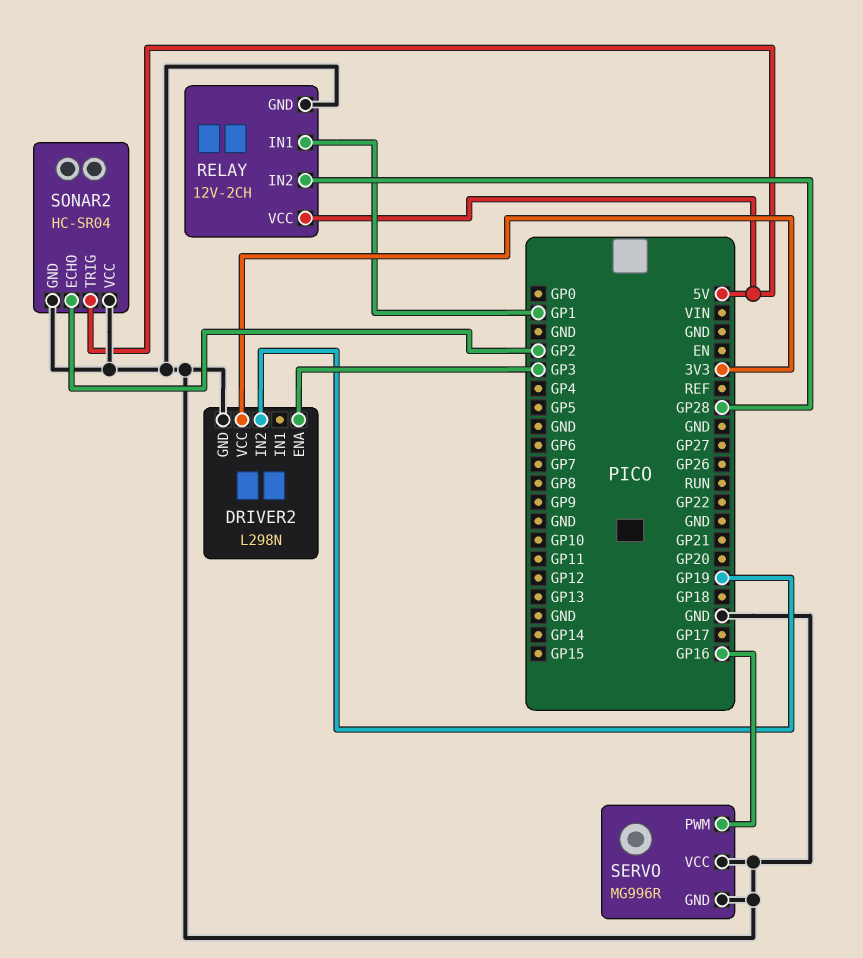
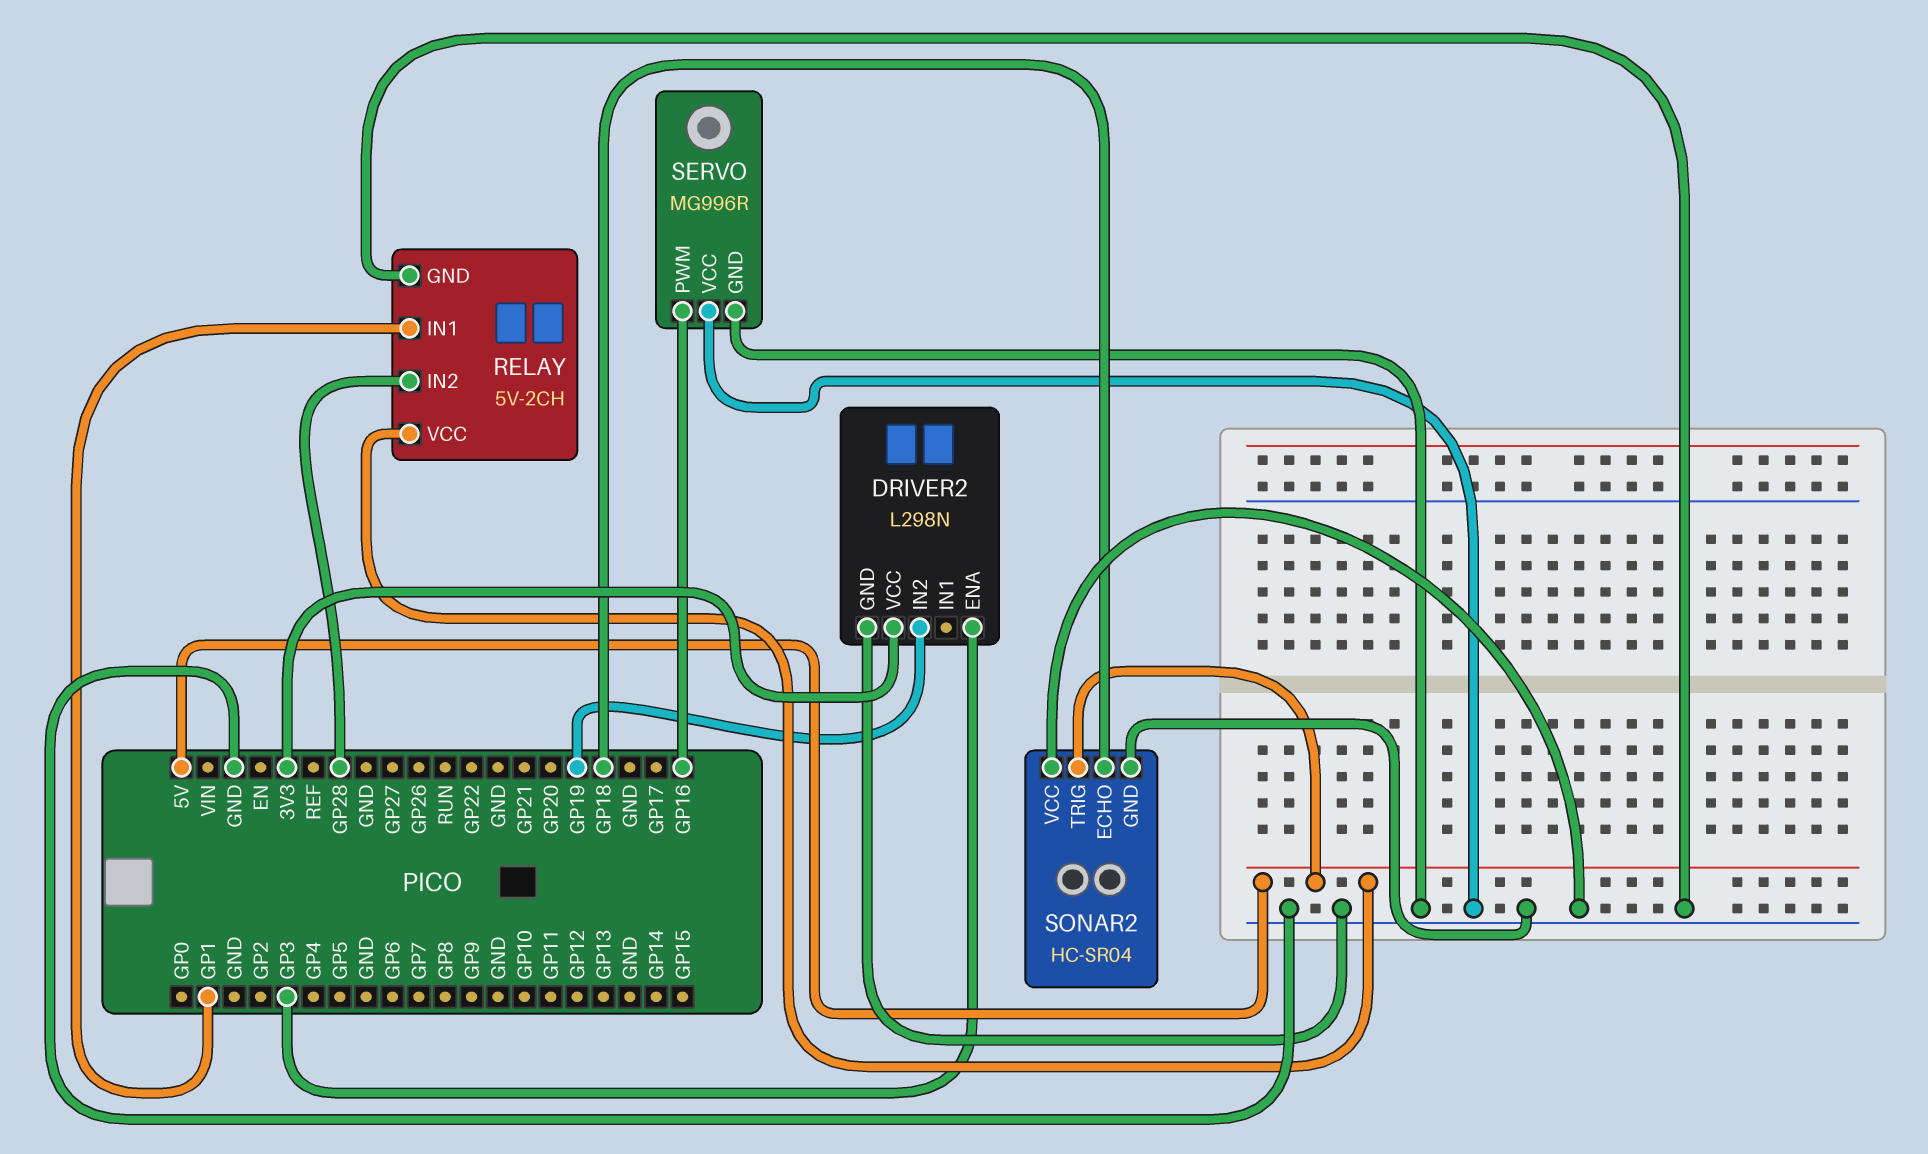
RELAY: 12V-2CH -> 5V-2CH
SONAR2 pin ECHO: GP2 -> GP18

